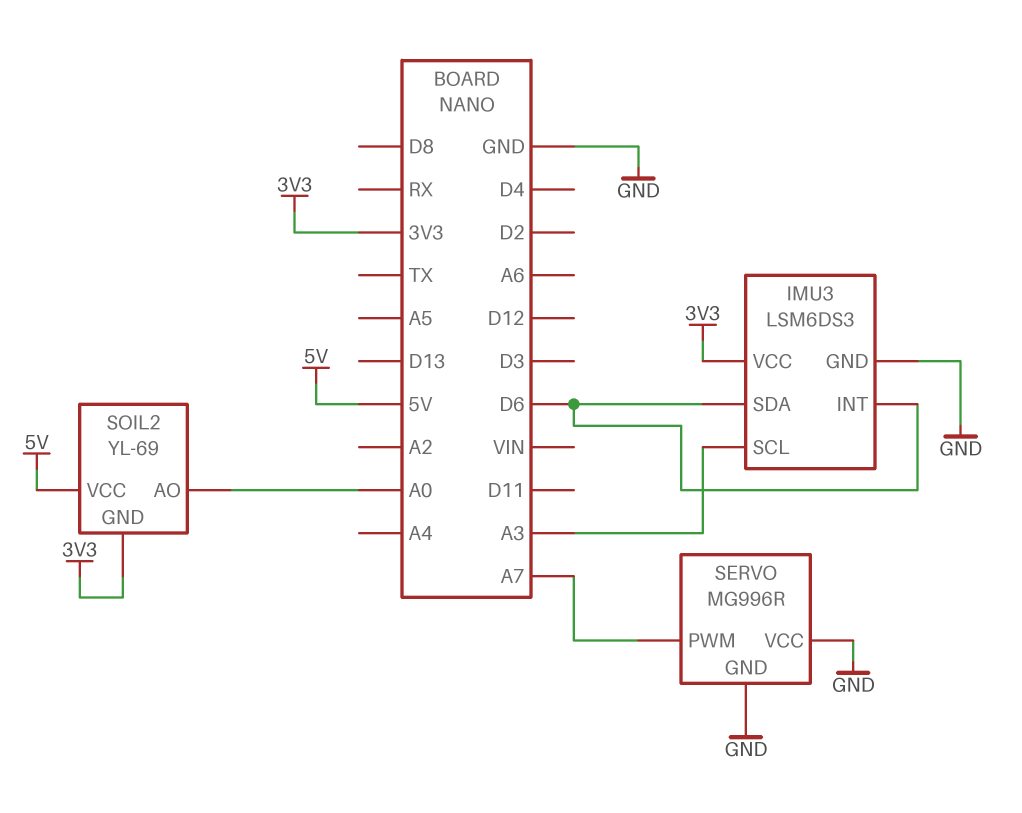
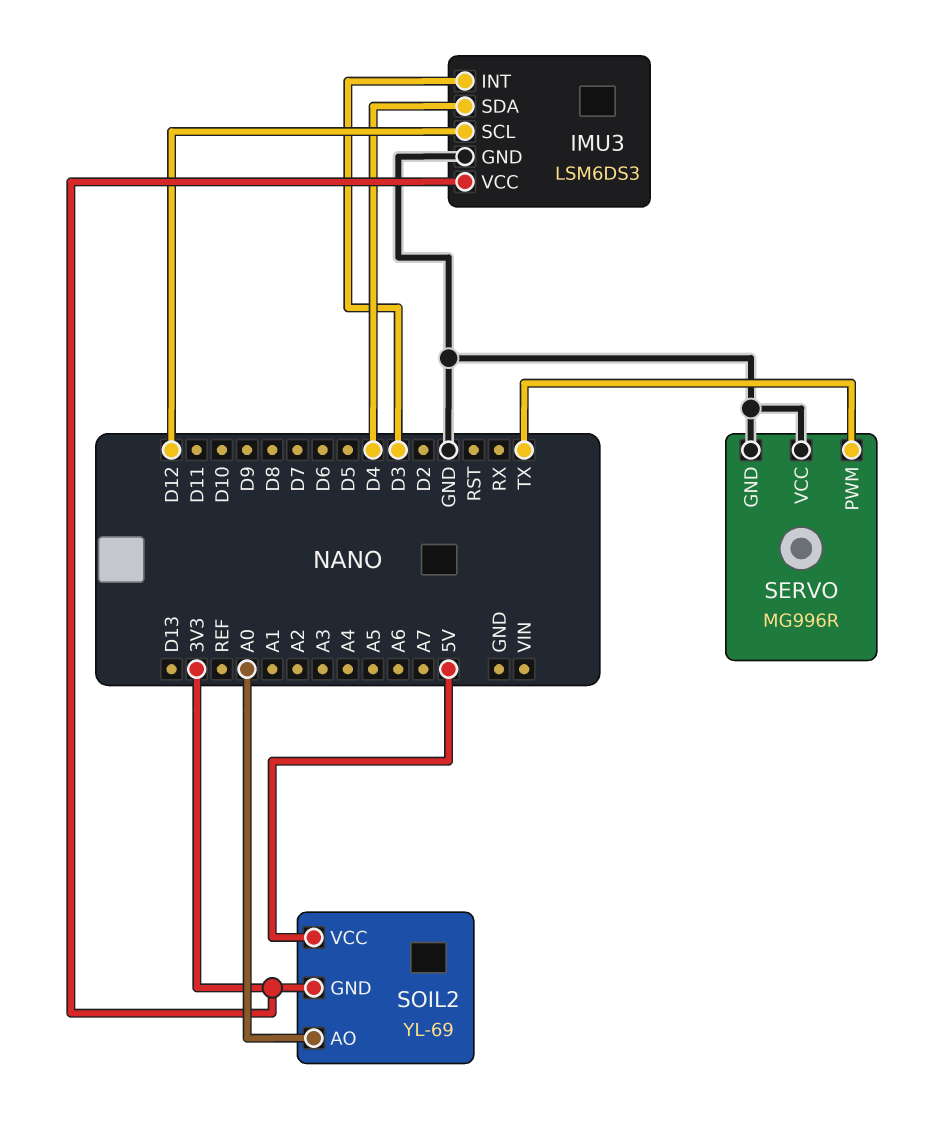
IMU3 pin INT: D6 -> D3
IMU3 pin SCL: A3 -> D12
IMU3 pin SDA: D6 -> D4
SERVO pin PWM: A7 -> TX

